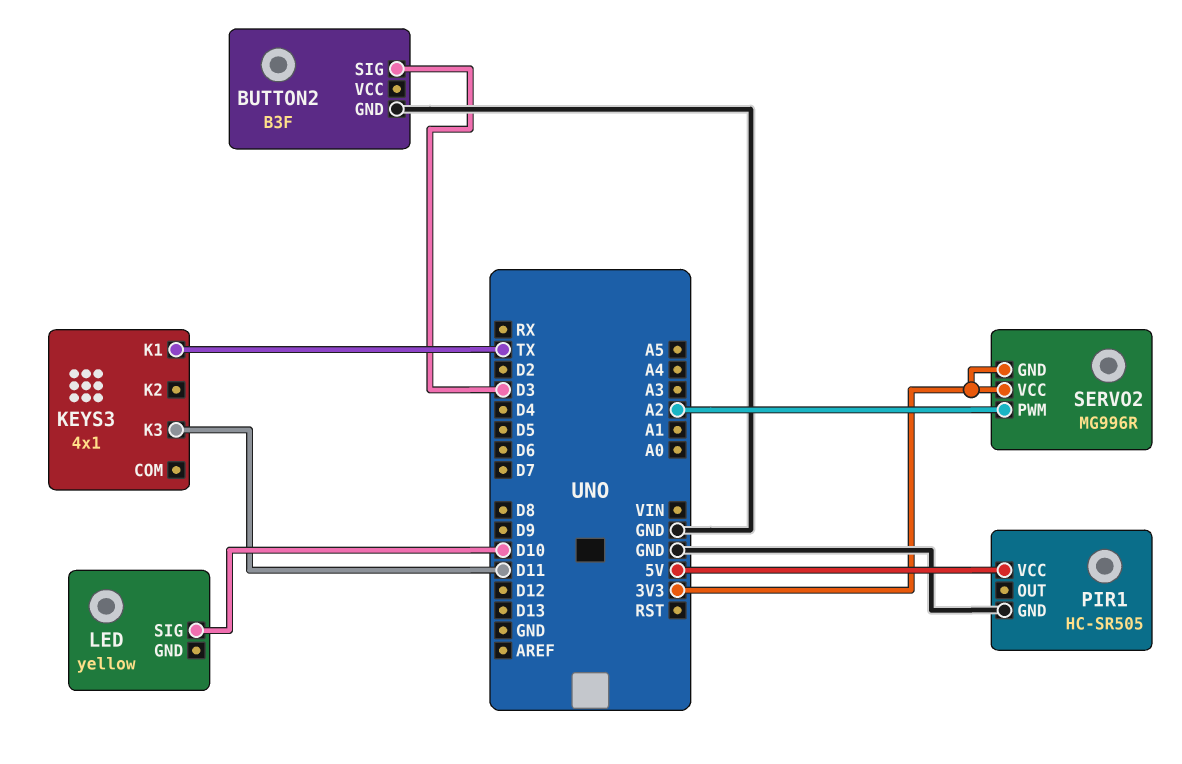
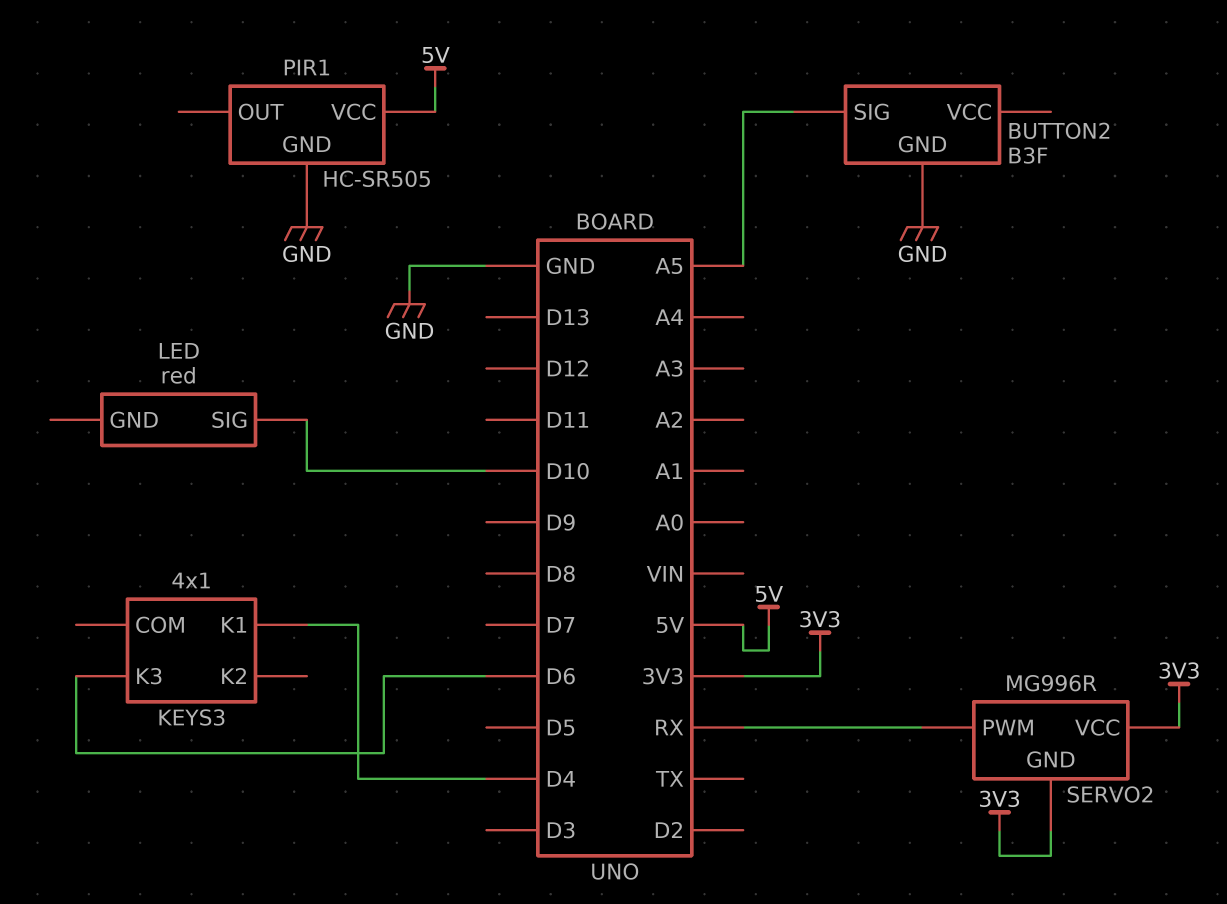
BUTTON2 pin SIG: D3 -> A5
KEYS3 pin K1: TX -> D4
KEYS3 pin K3: D11 -> D6
LED: yellow -> red
SERVO2 pin PWM: A2 -> RX

